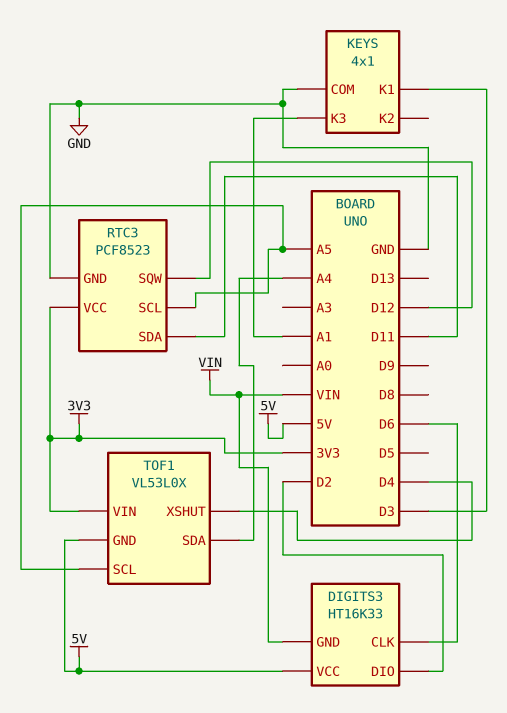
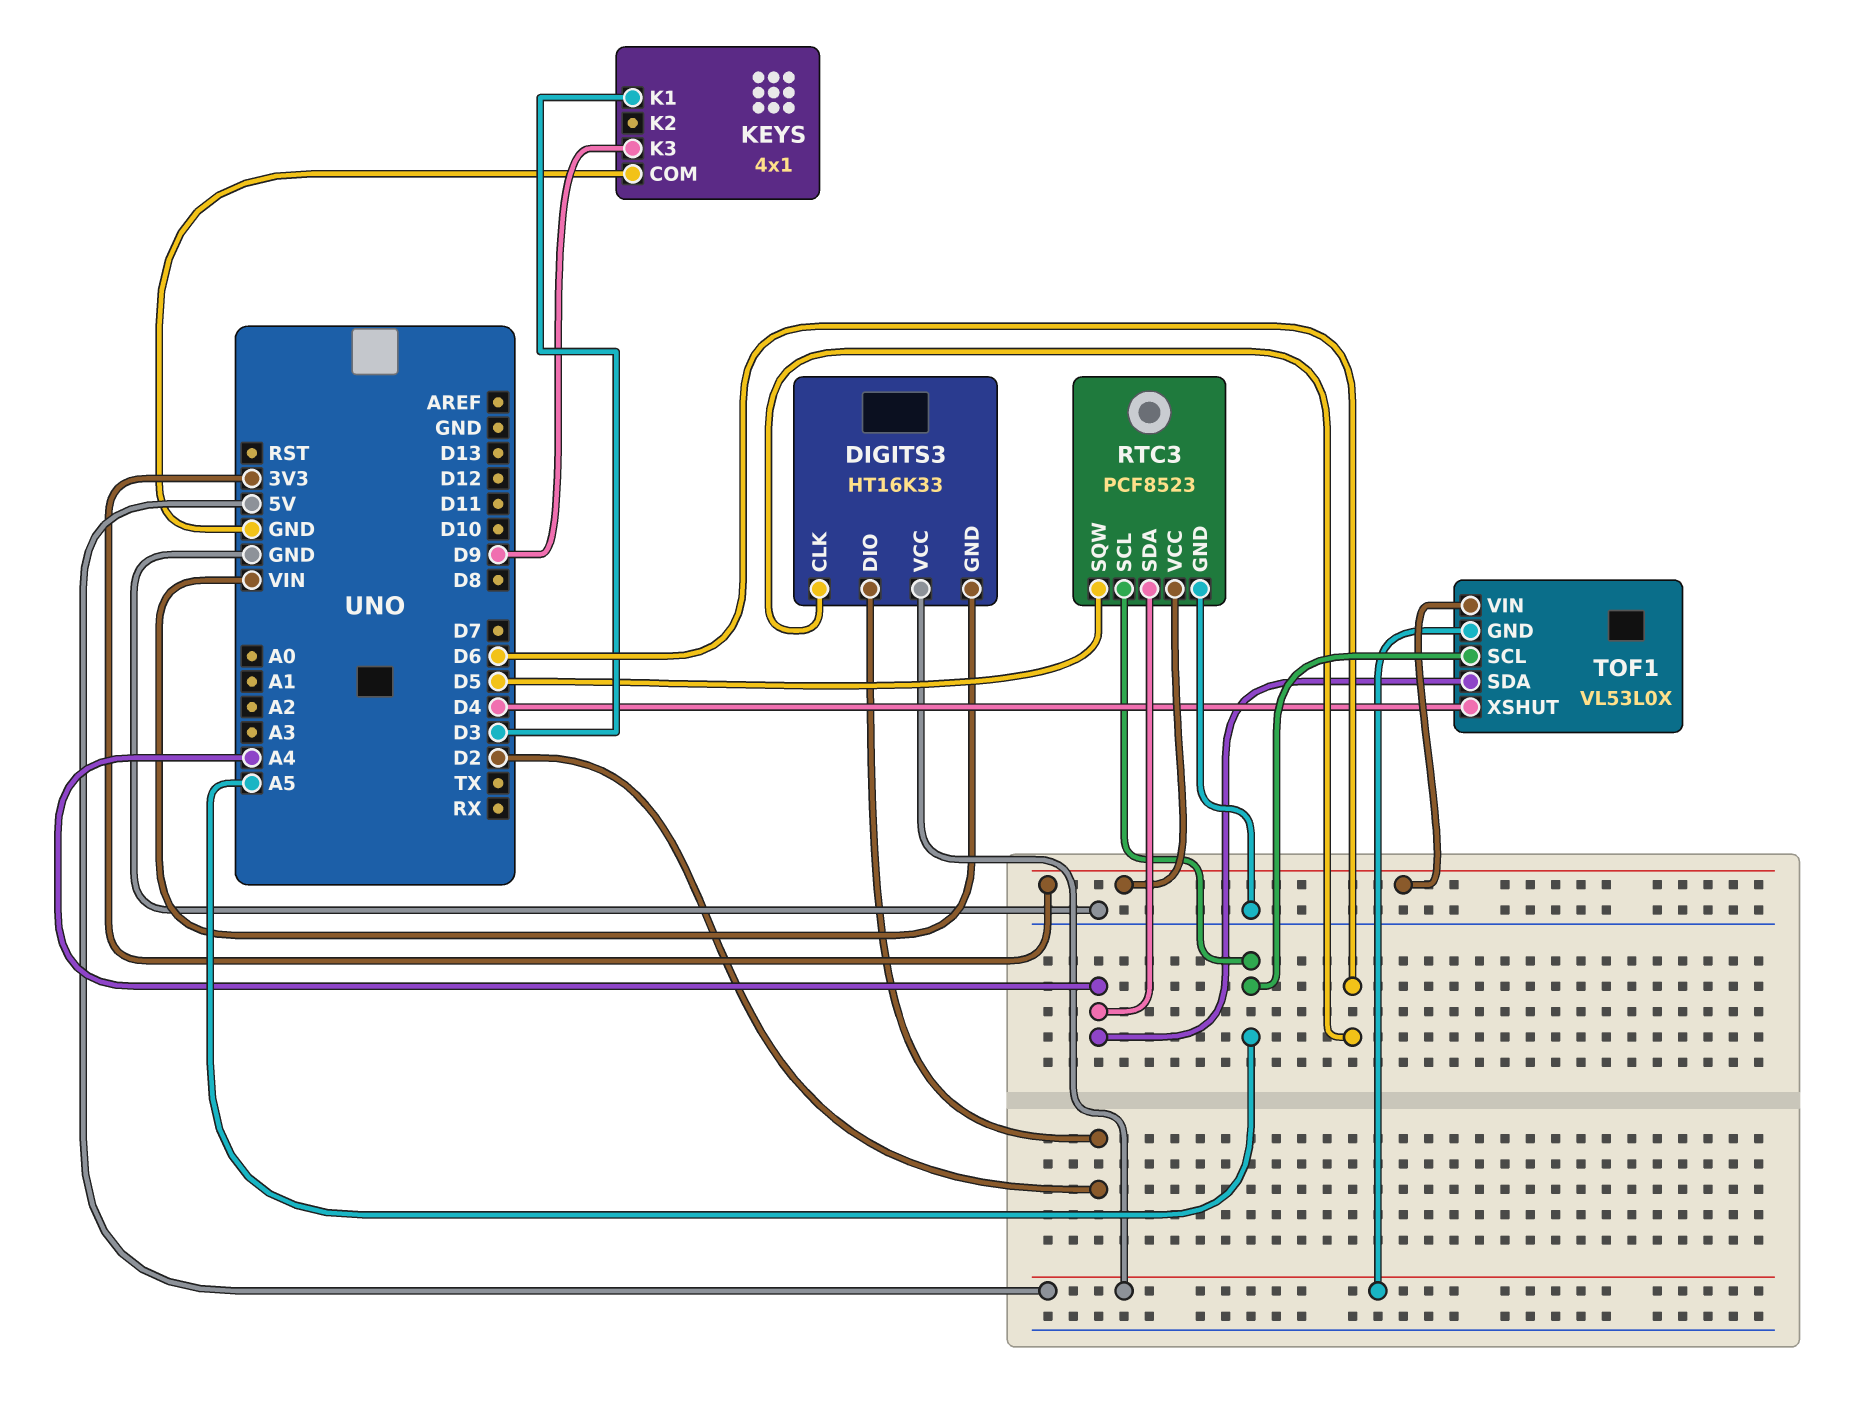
KEYS pin K3: A1 -> D9
RTC3 pin SDA: D11 -> A4
RTC3 pin SQW: D12 -> D5

